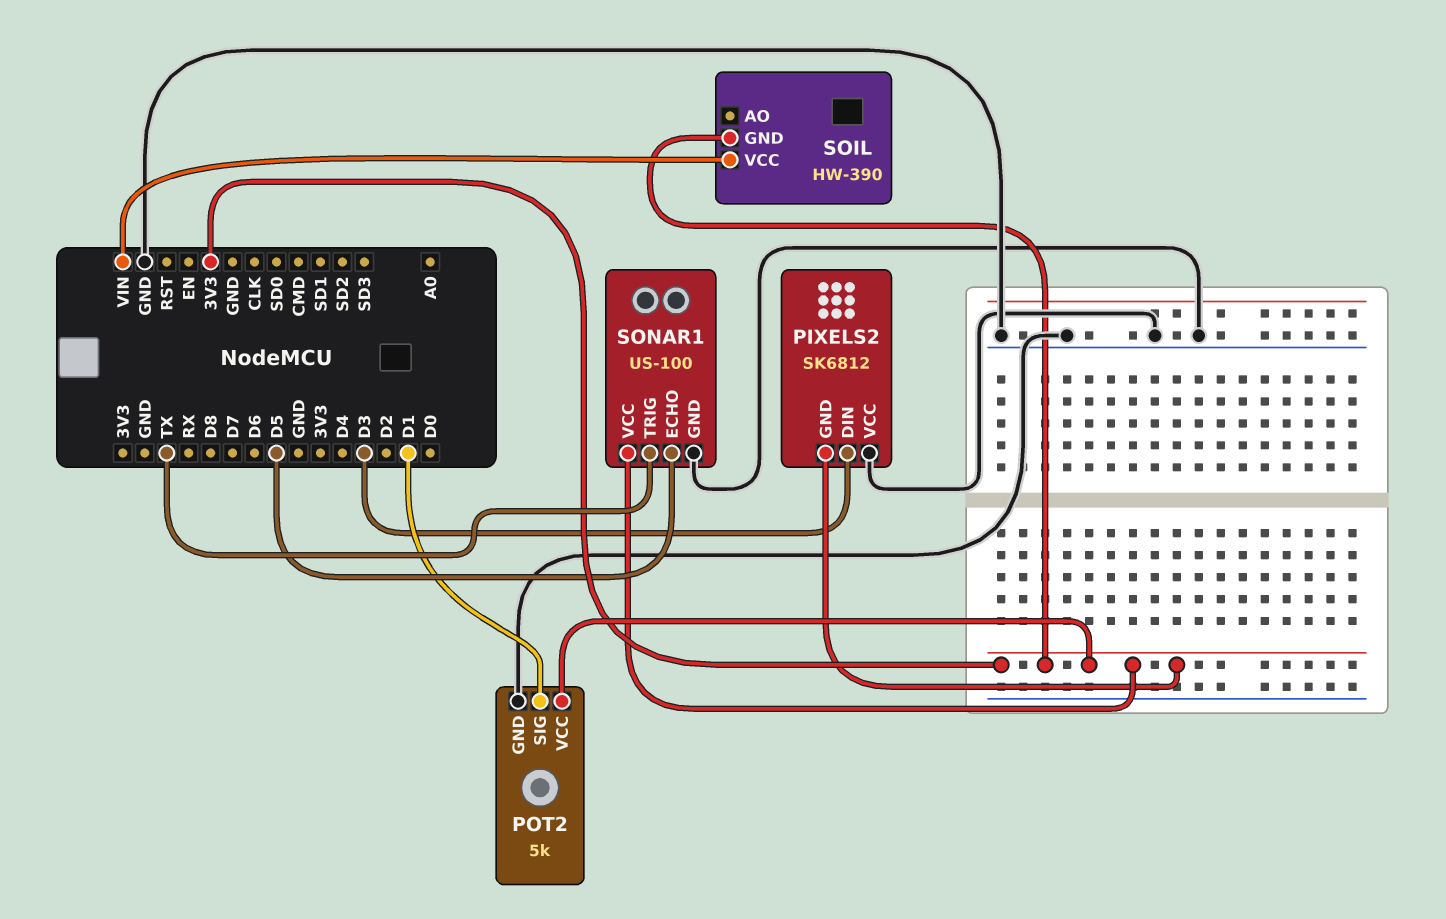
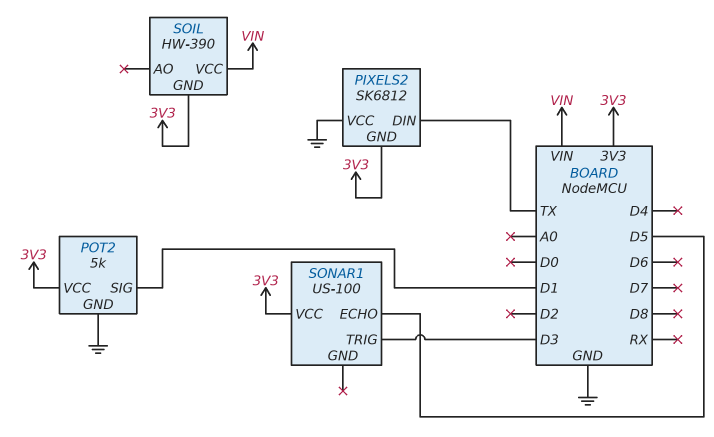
PIXELS2 pin DIN: D3 -> TX
SONAR1 pin GND: GND -> none
SONAR1 pin TRIG: TX -> D3

